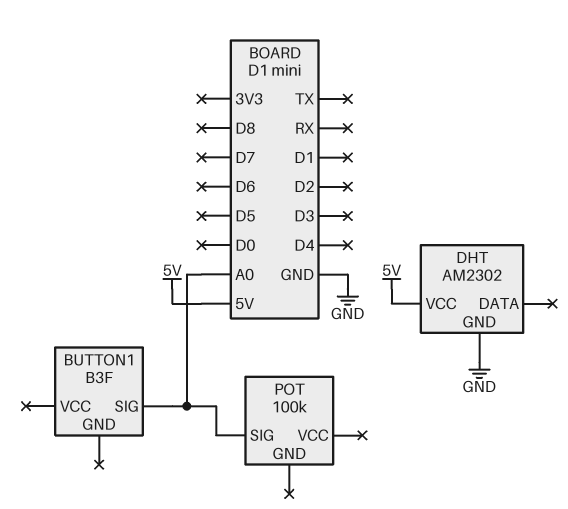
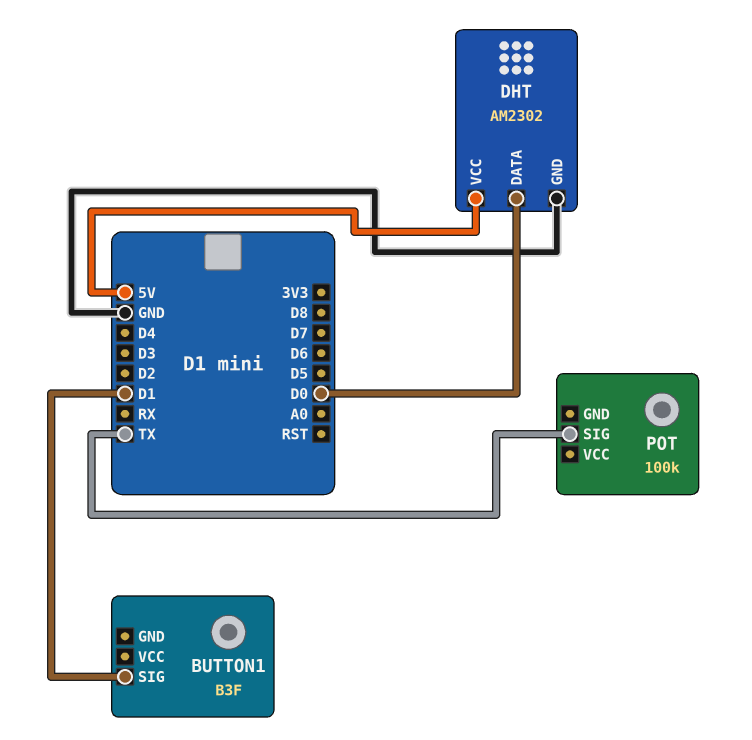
BUTTON1 pin SIG: A0 -> D1
DHT pin DATA: none -> D0
POT pin SIG: A0 -> TX

